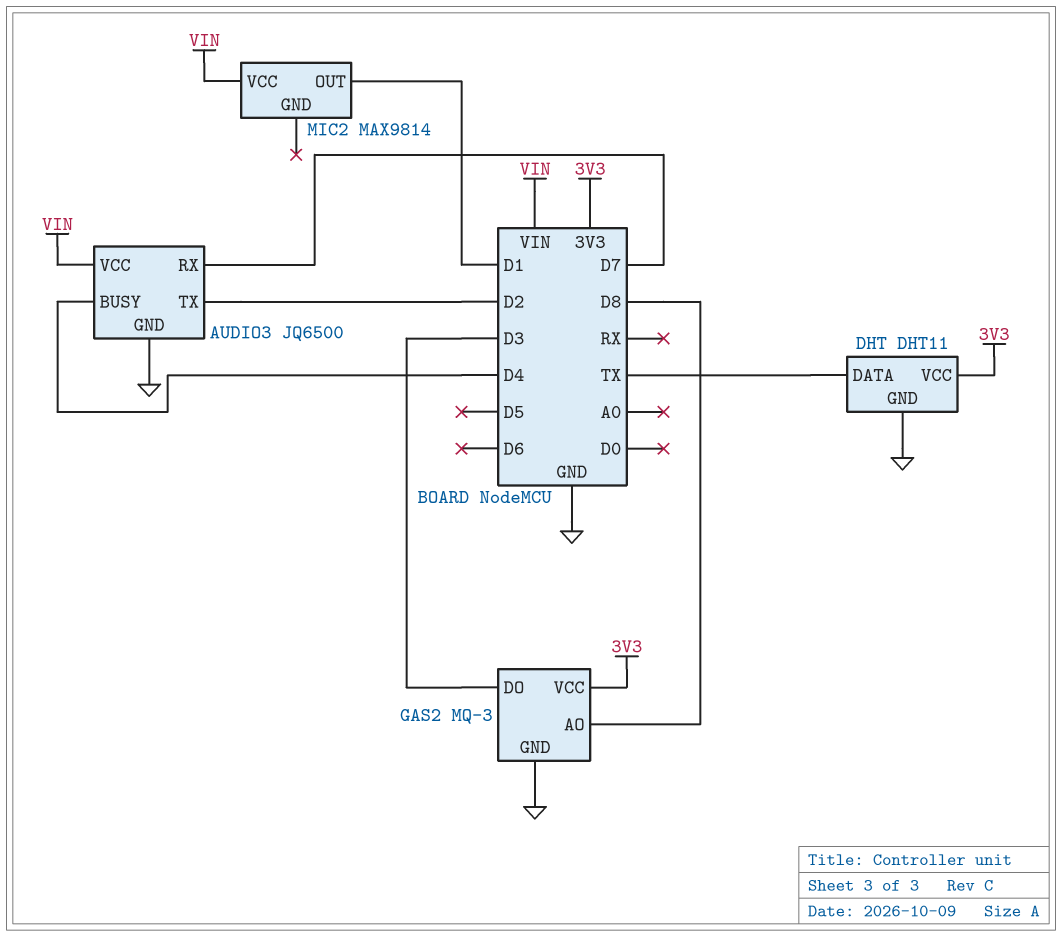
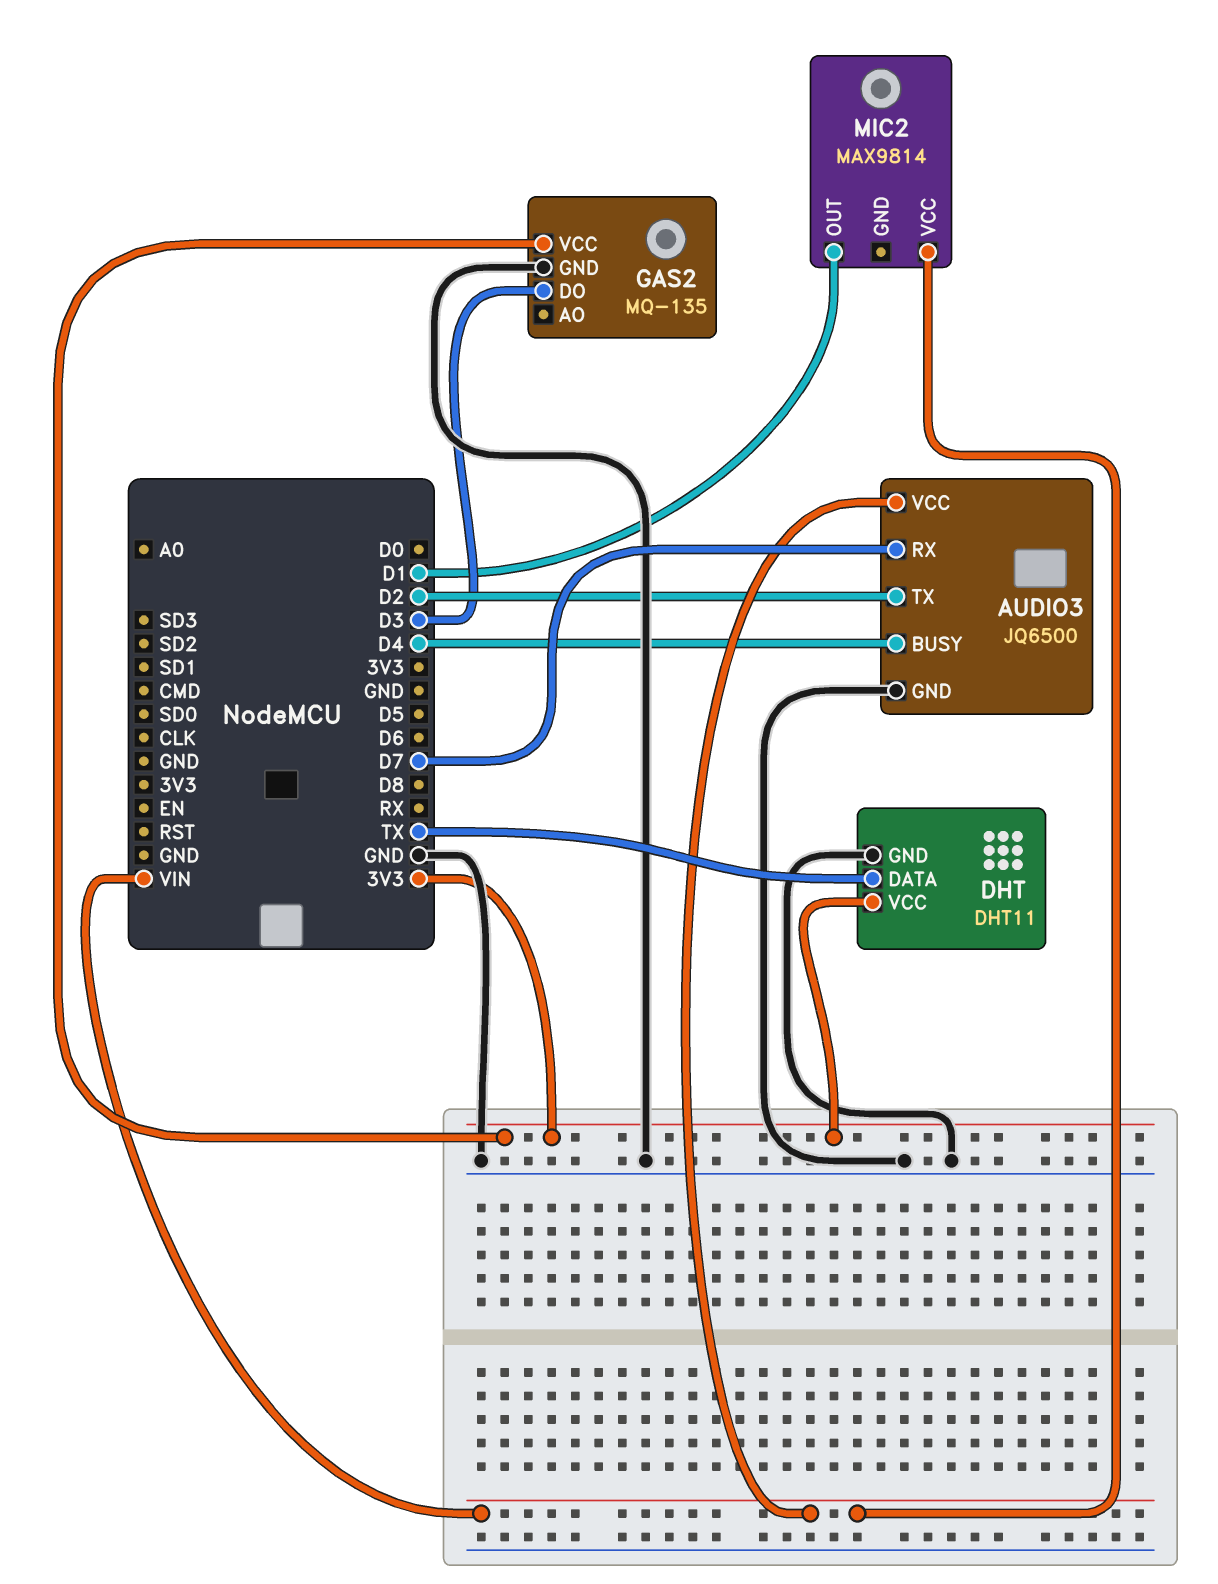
GAS2: MQ-3 -> MQ-135
GAS2 pin AO: D8 -> none

